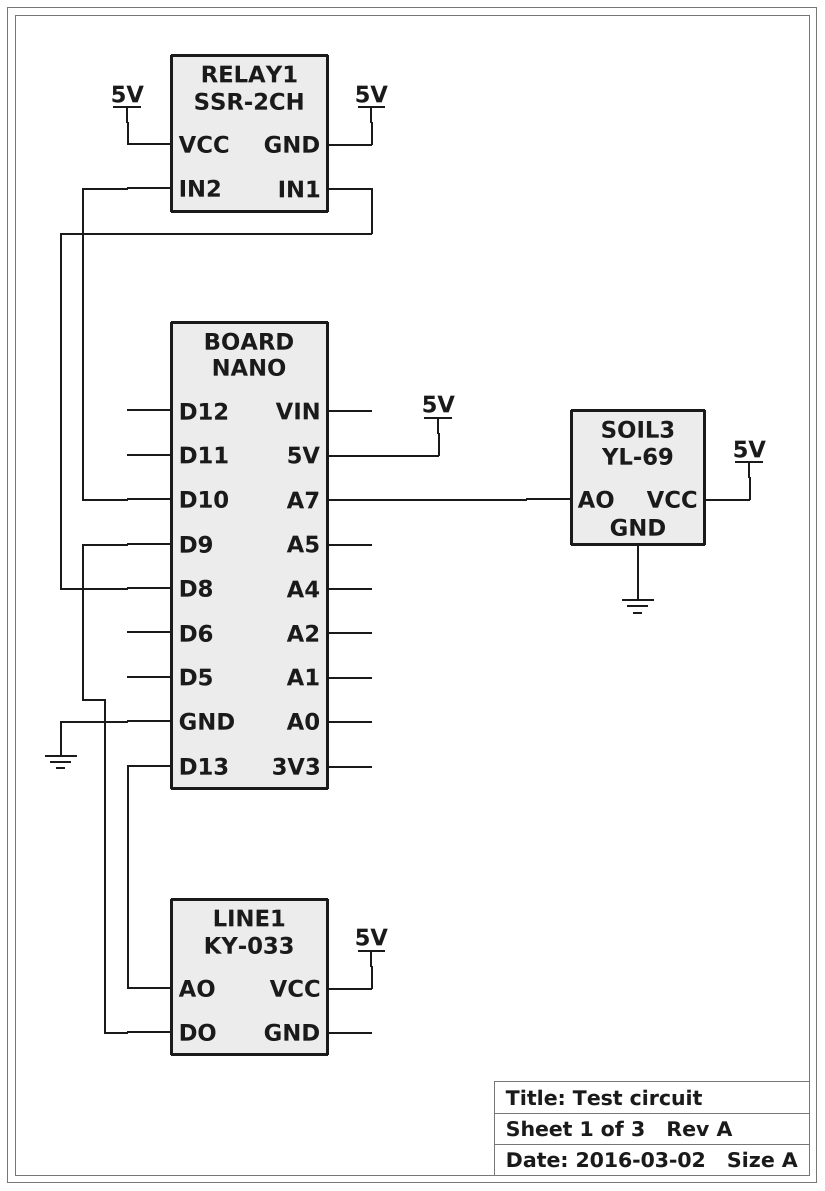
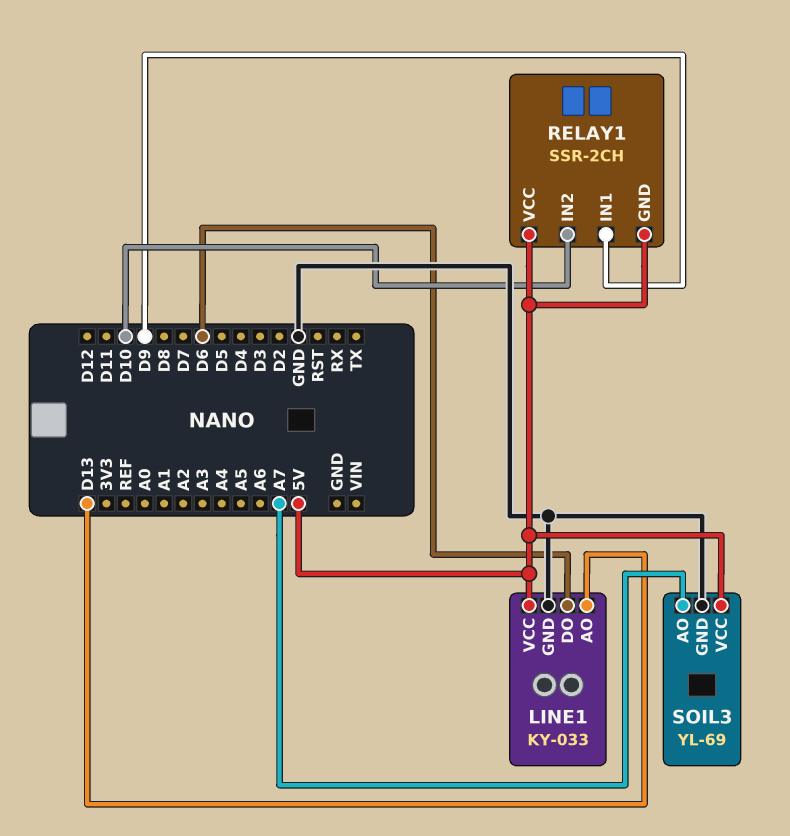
LINE1 pin DO: D9 -> D6
LINE1 pin GND: none -> GND
RELAY1 pin IN1: D8 -> D9

